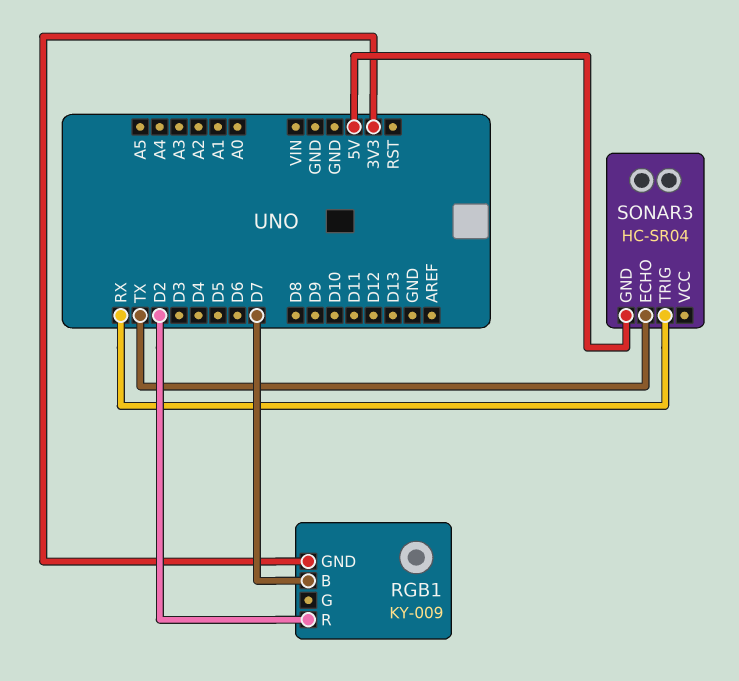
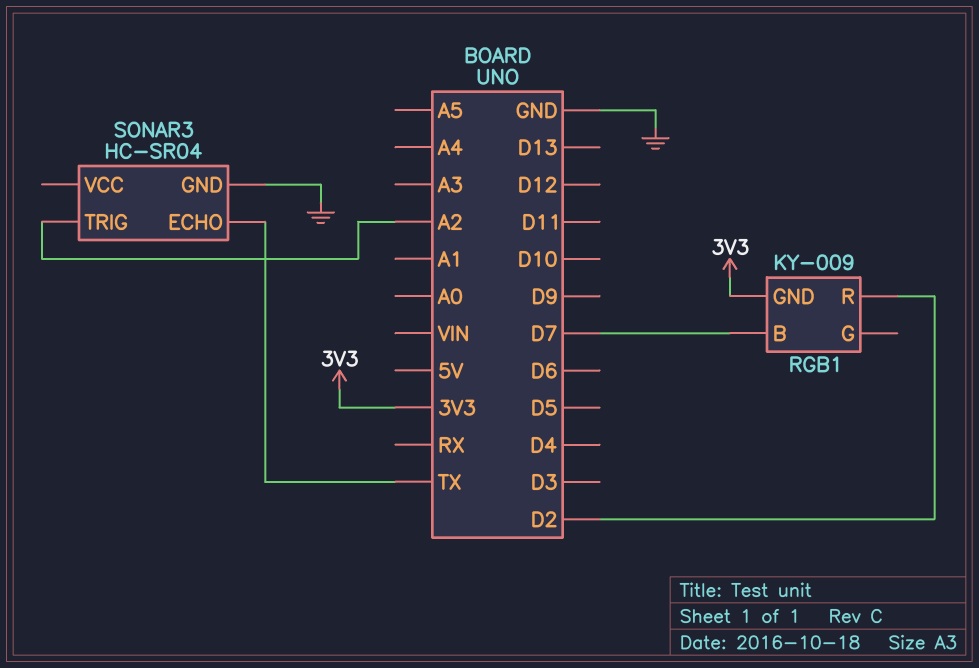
SONAR3 pin GND: 5V -> GND
SONAR3 pin TRIG: RX -> A2

